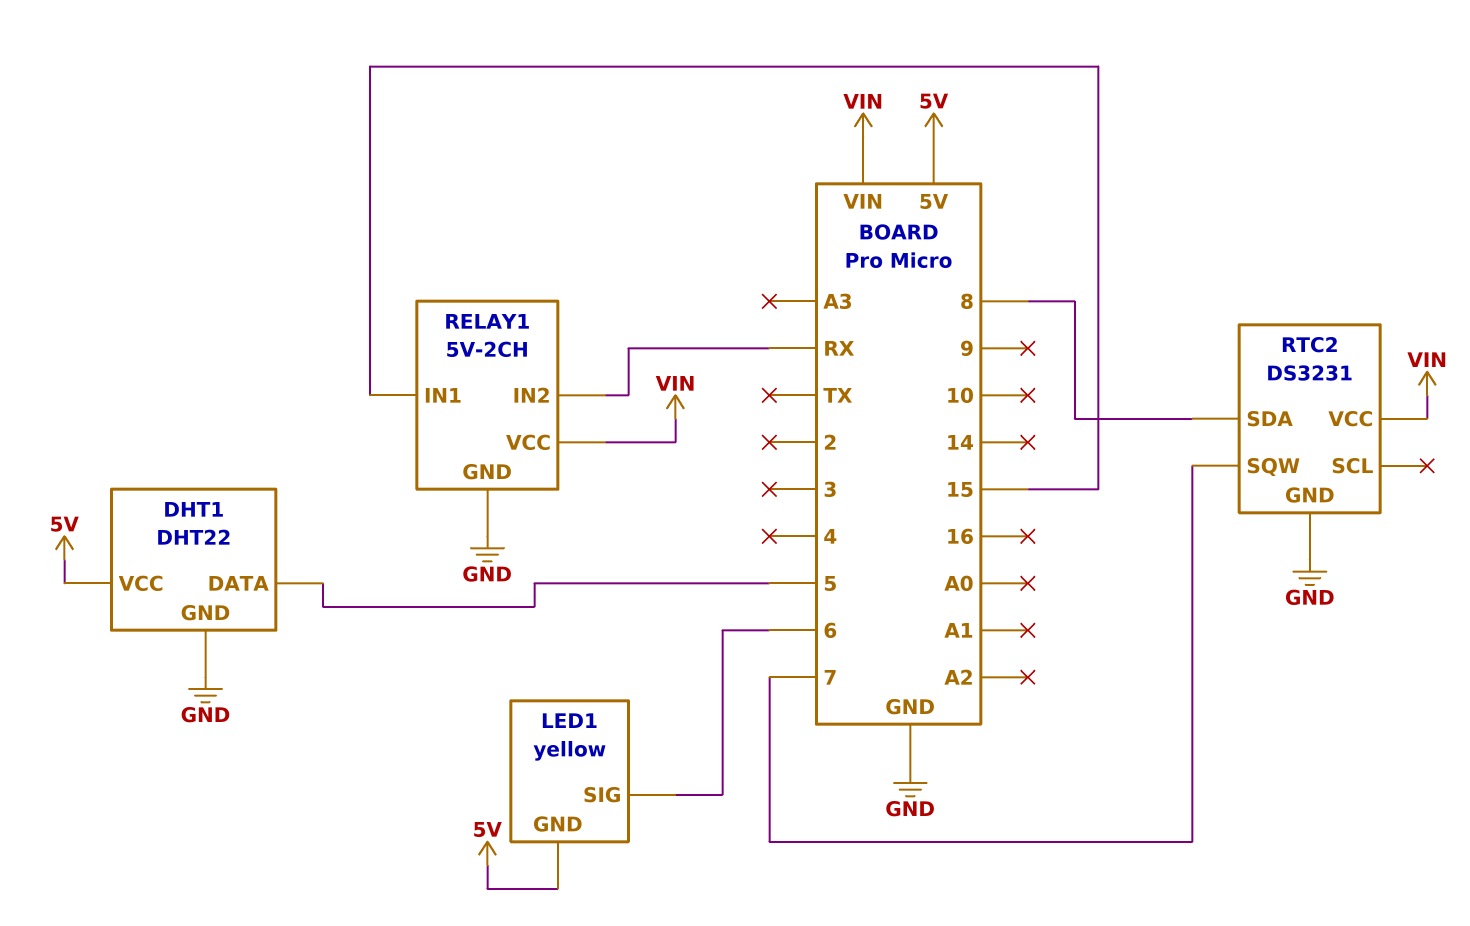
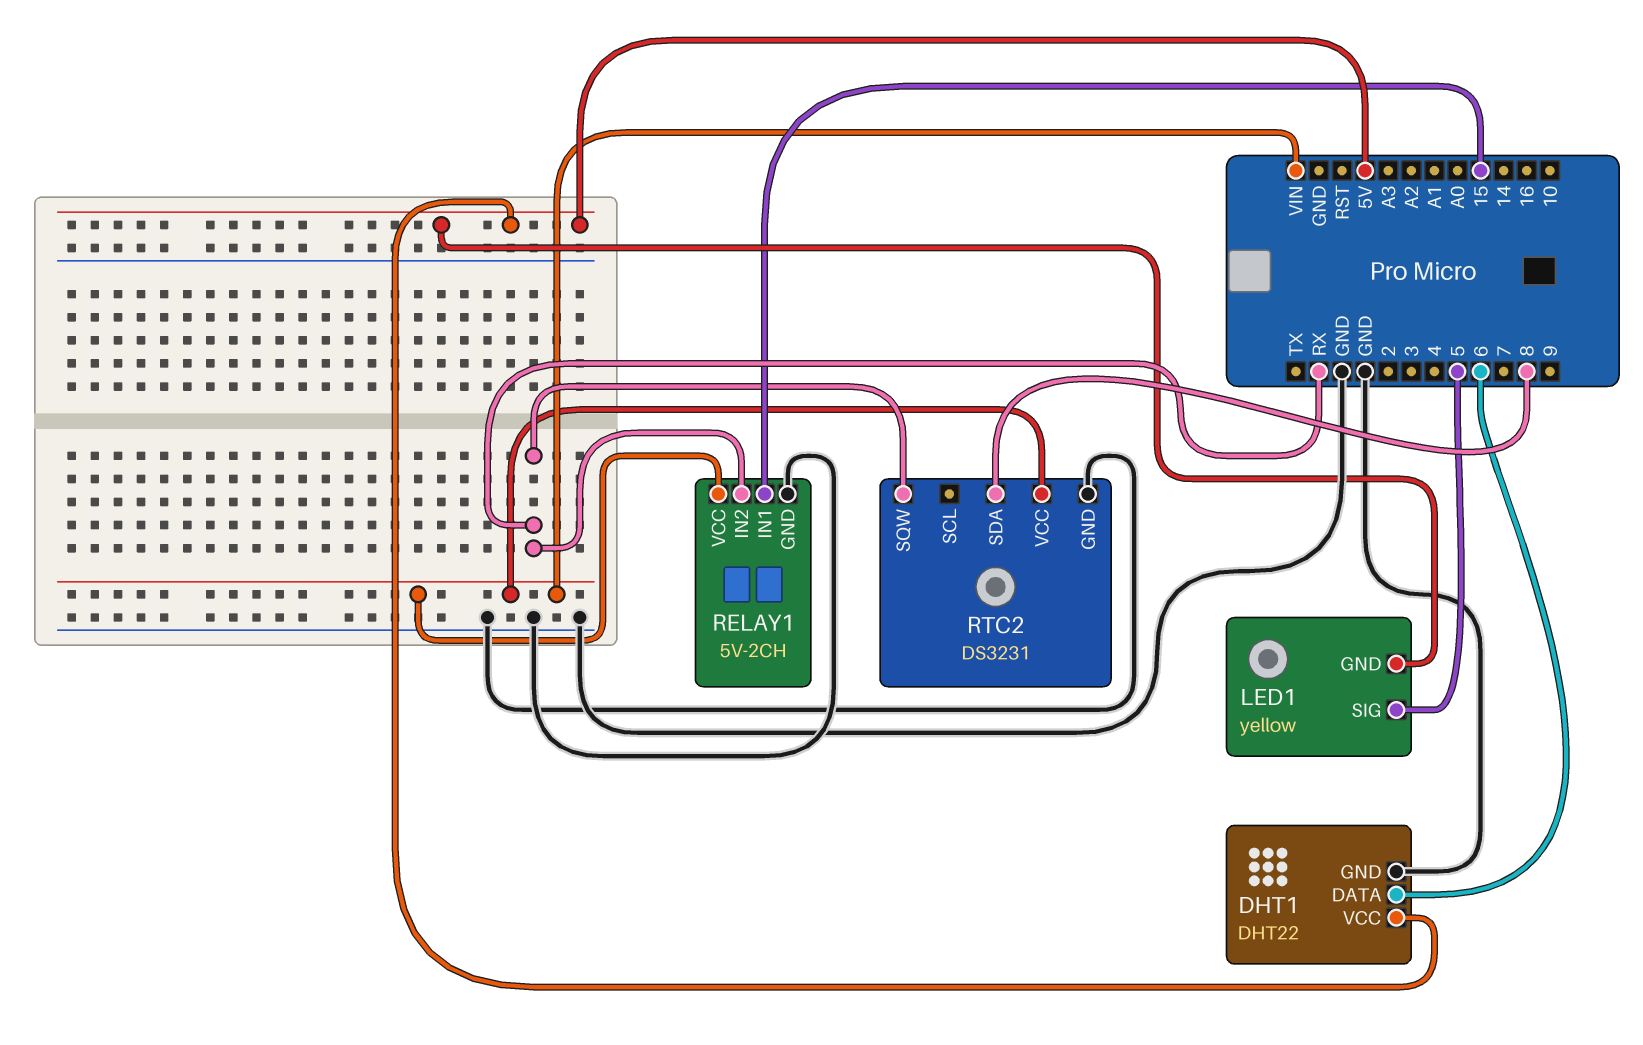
DHT1 pin DATA: 5 -> 6
LED1 pin SIG: 6 -> 5
RTC2 pin SQW: 7 -> RX

